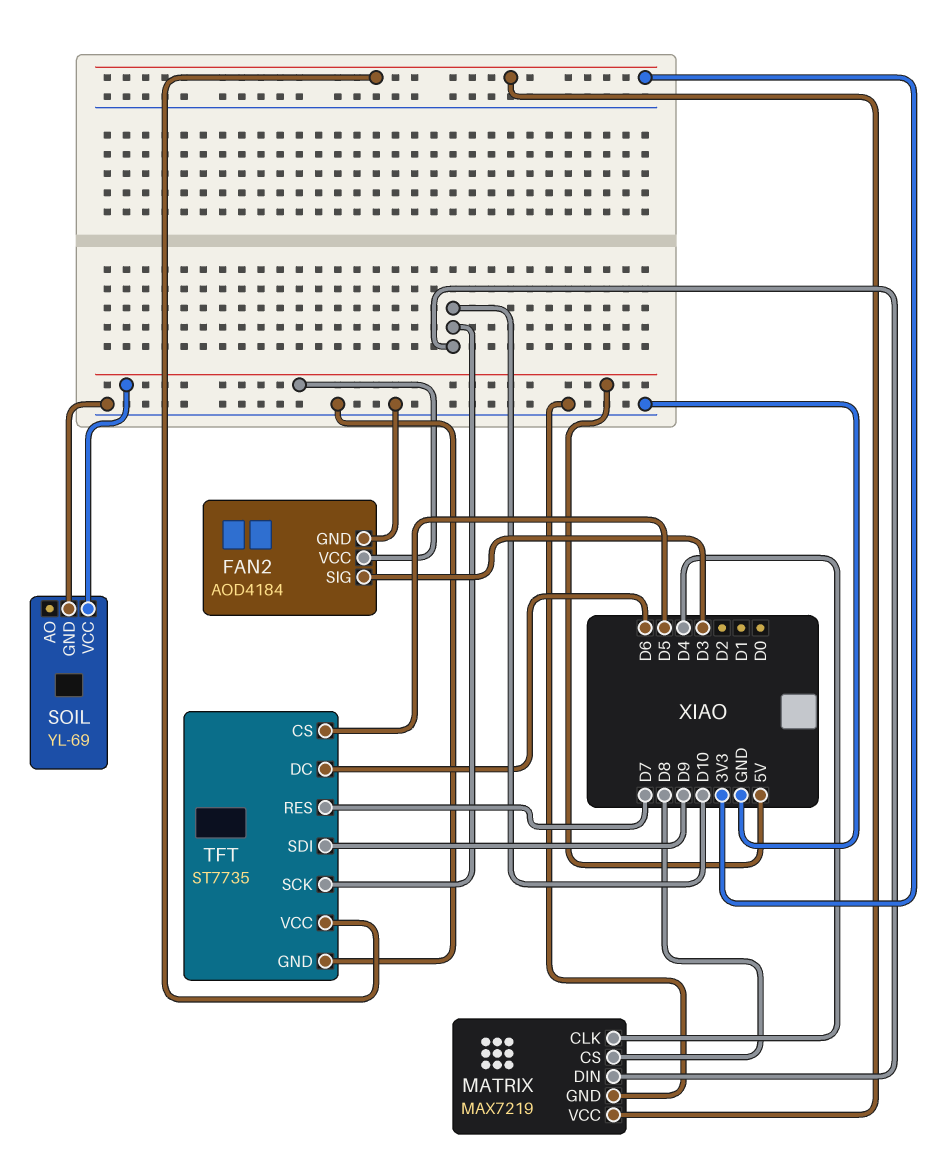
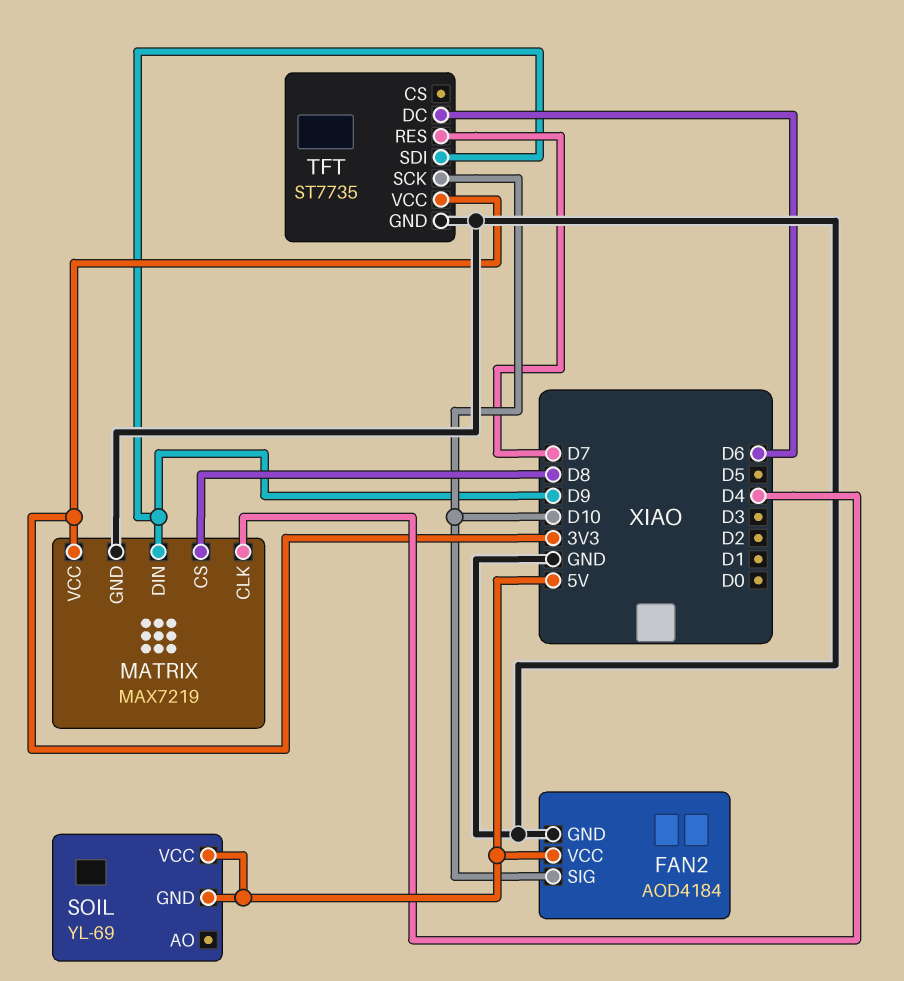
FAN2 pin SIG: D3 -> D10
MATRIX pin DIN: D10 -> D9
SOIL pin GND: GND -> 5V
TFT pin CS: D5 -> none

